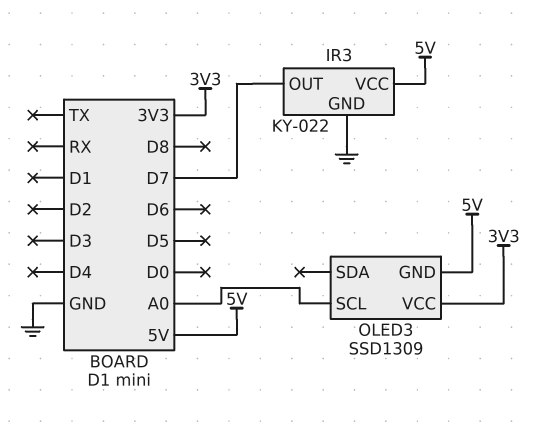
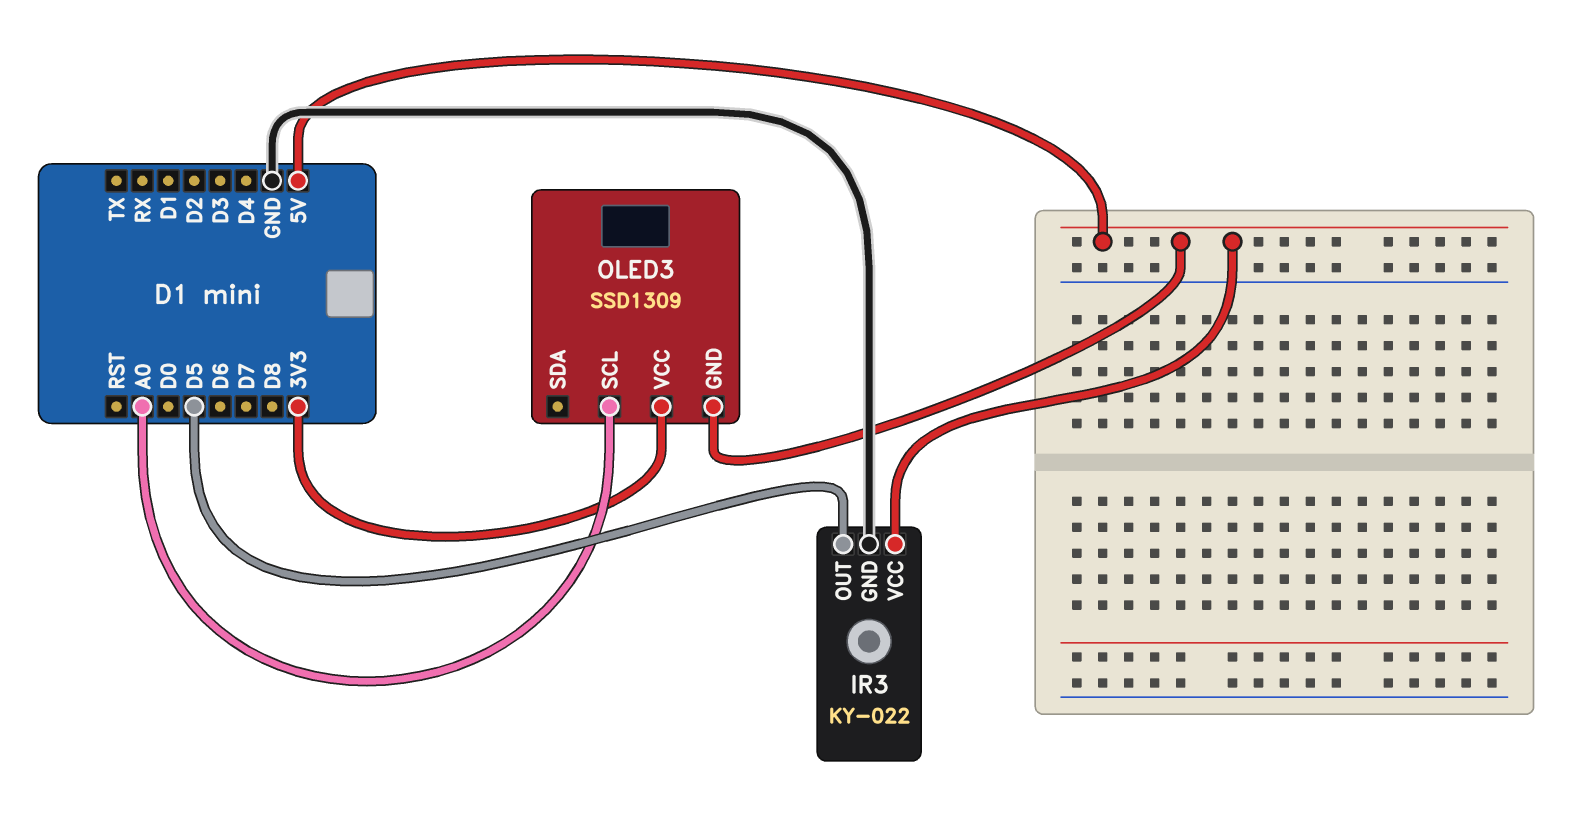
IR3 pin OUT: D7 -> D5

